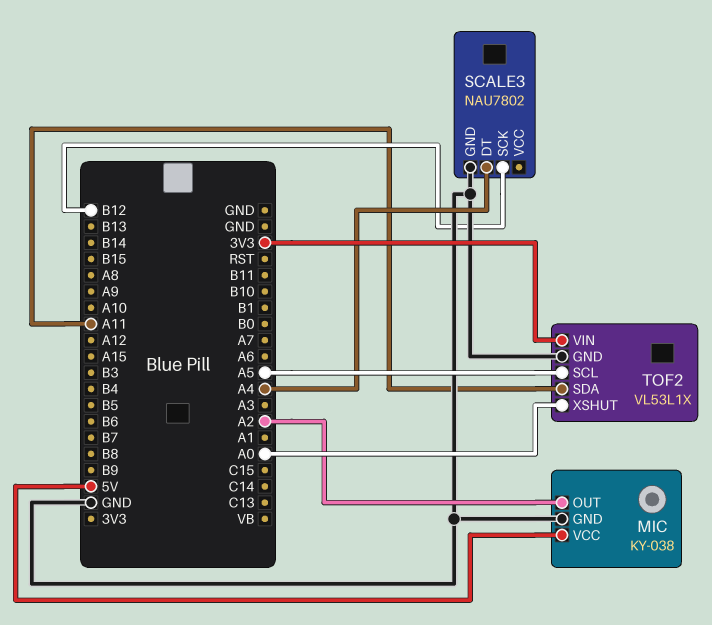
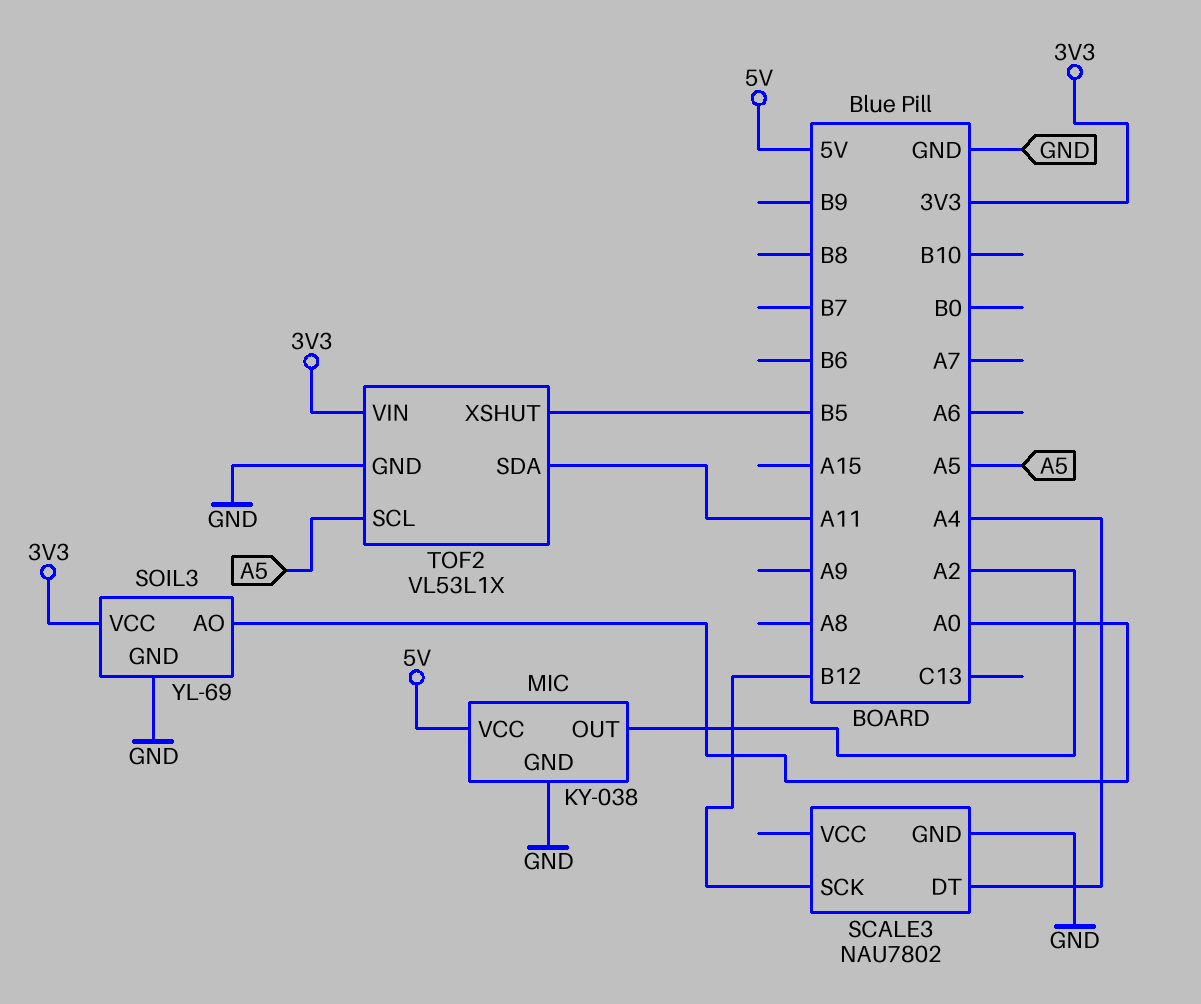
SOIL3: none -> YL-69
SOIL3 pin AO: none -> A0
SOIL3 pin GND: none -> GND
SOIL3 pin VCC: none -> 3V3
TOF2 pin XSHUT: A0 -> B5

